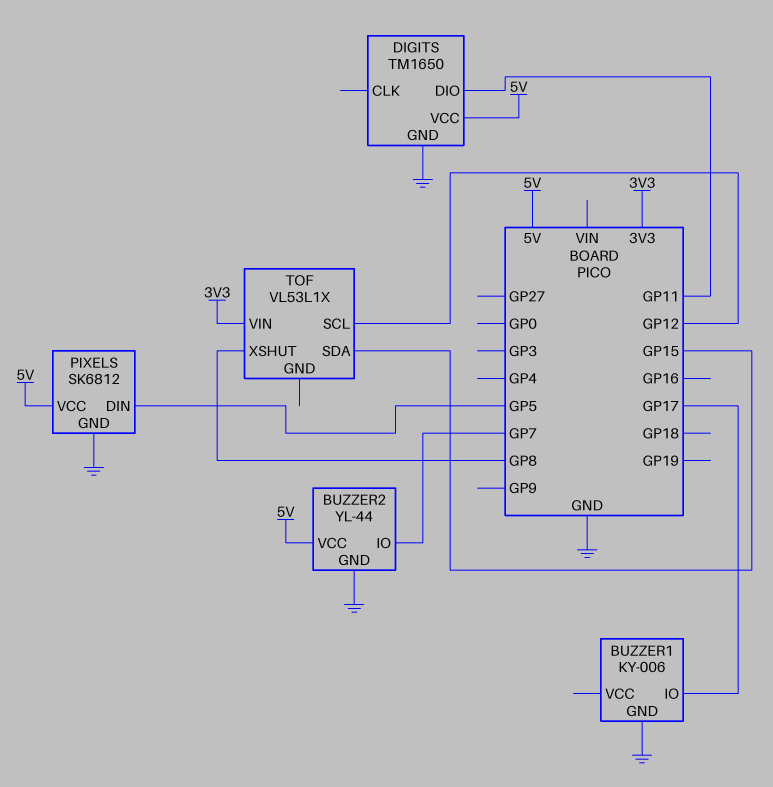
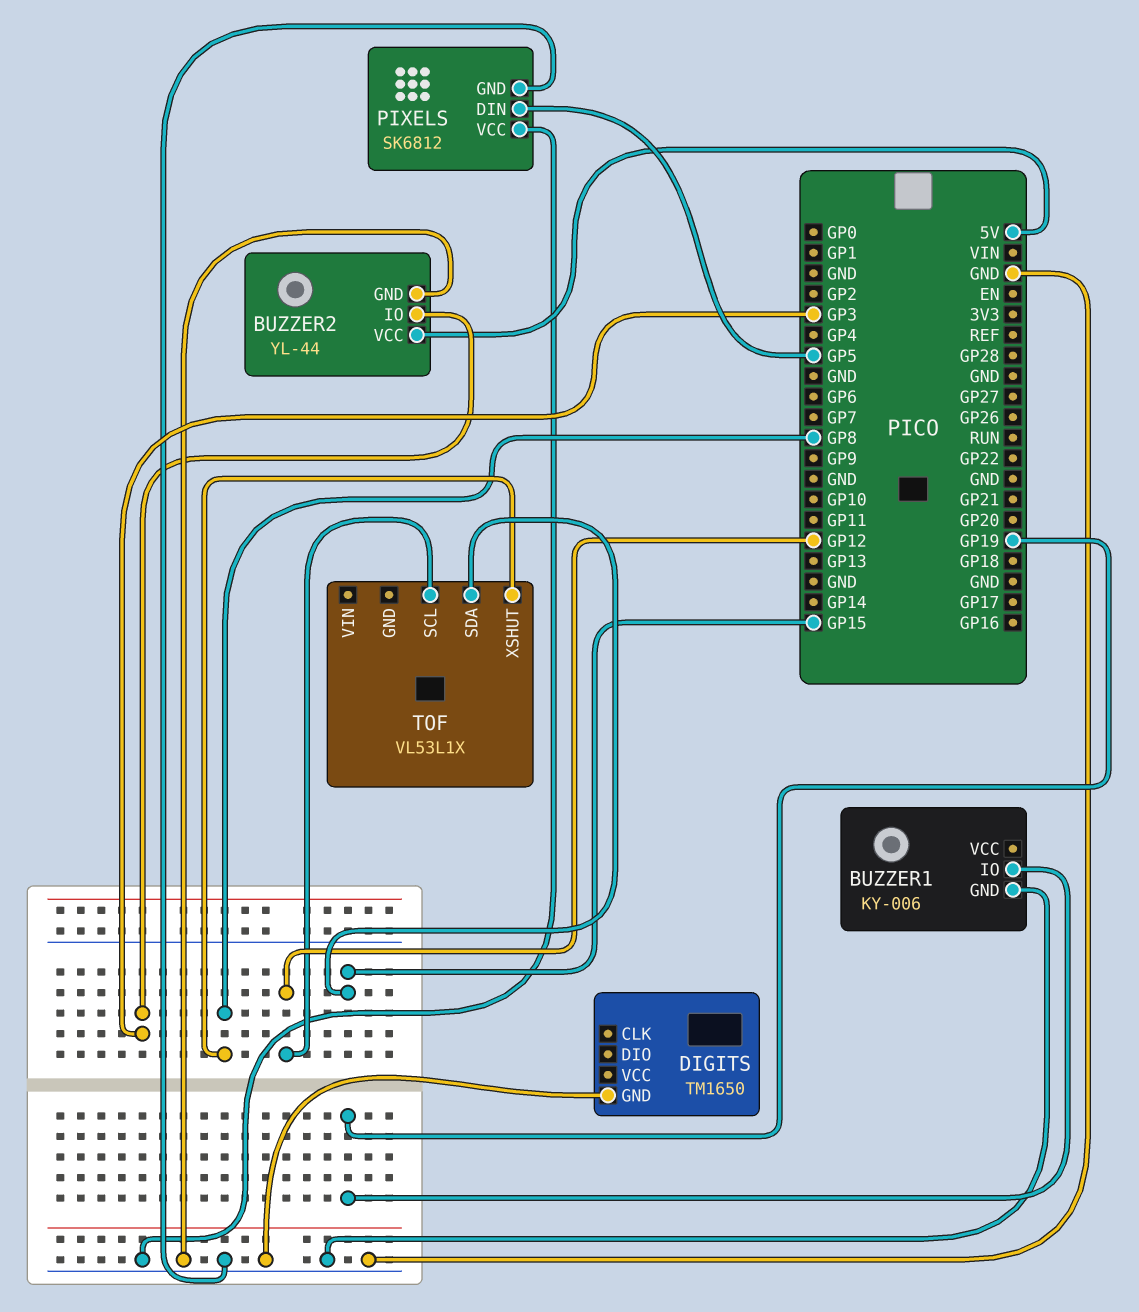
BUZZER1 pin IO: GP17 -> GP19
BUZZER2 pin IO: GP7 -> GP3
DIGITS pin DIO: GP11 -> none
DIGITS pin VCC: 5V -> none
PIXELS pin VCC: 5V -> GND
TOF pin VIN: 3V3 -> none

